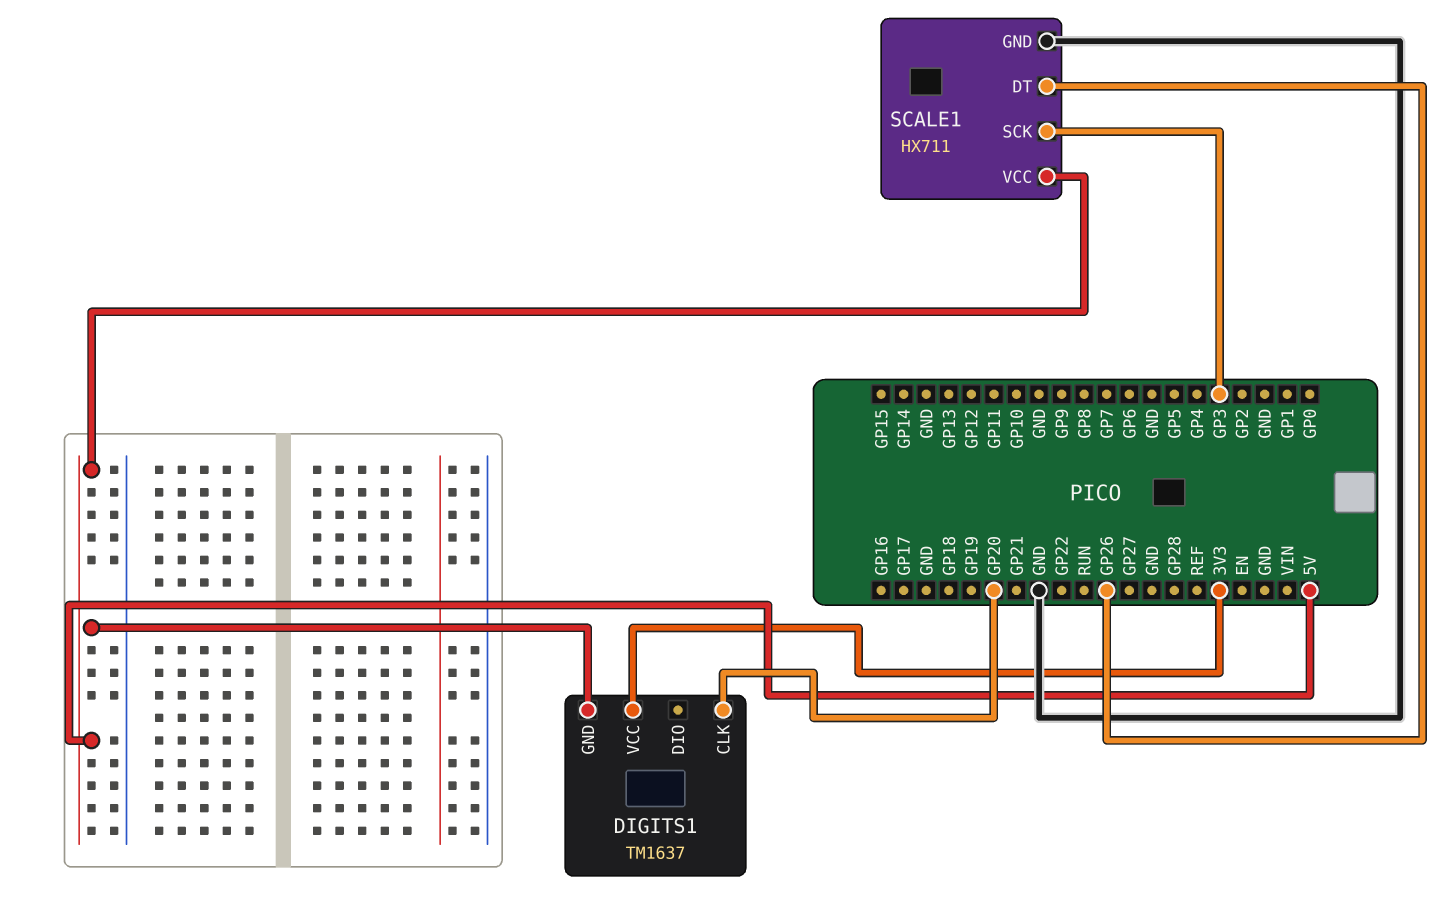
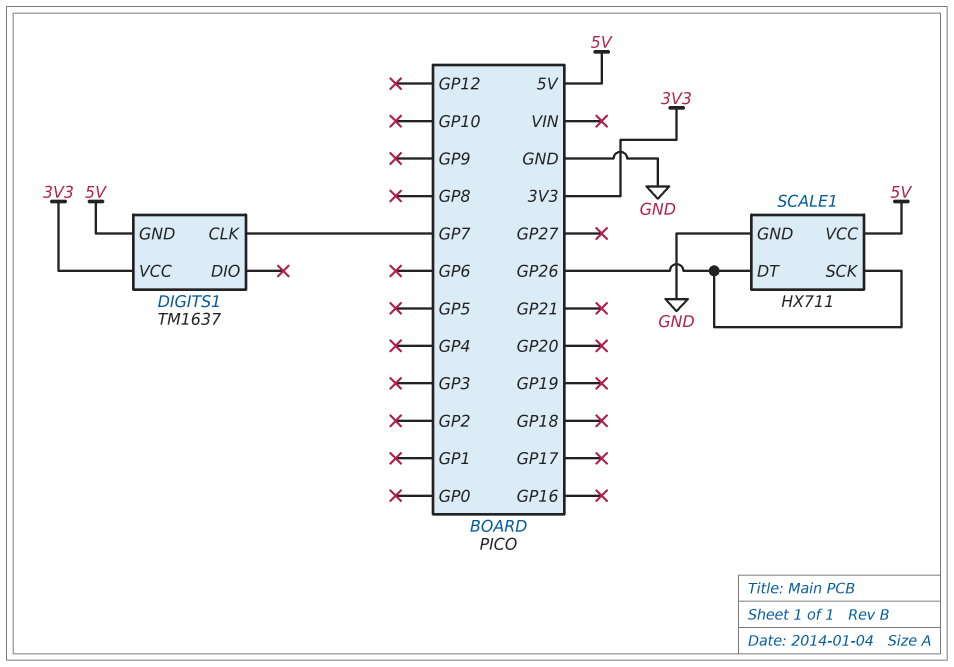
DIGITS1 pin CLK: GP20 -> GP7
SCALE1 pin SCK: GP3 -> GP26

